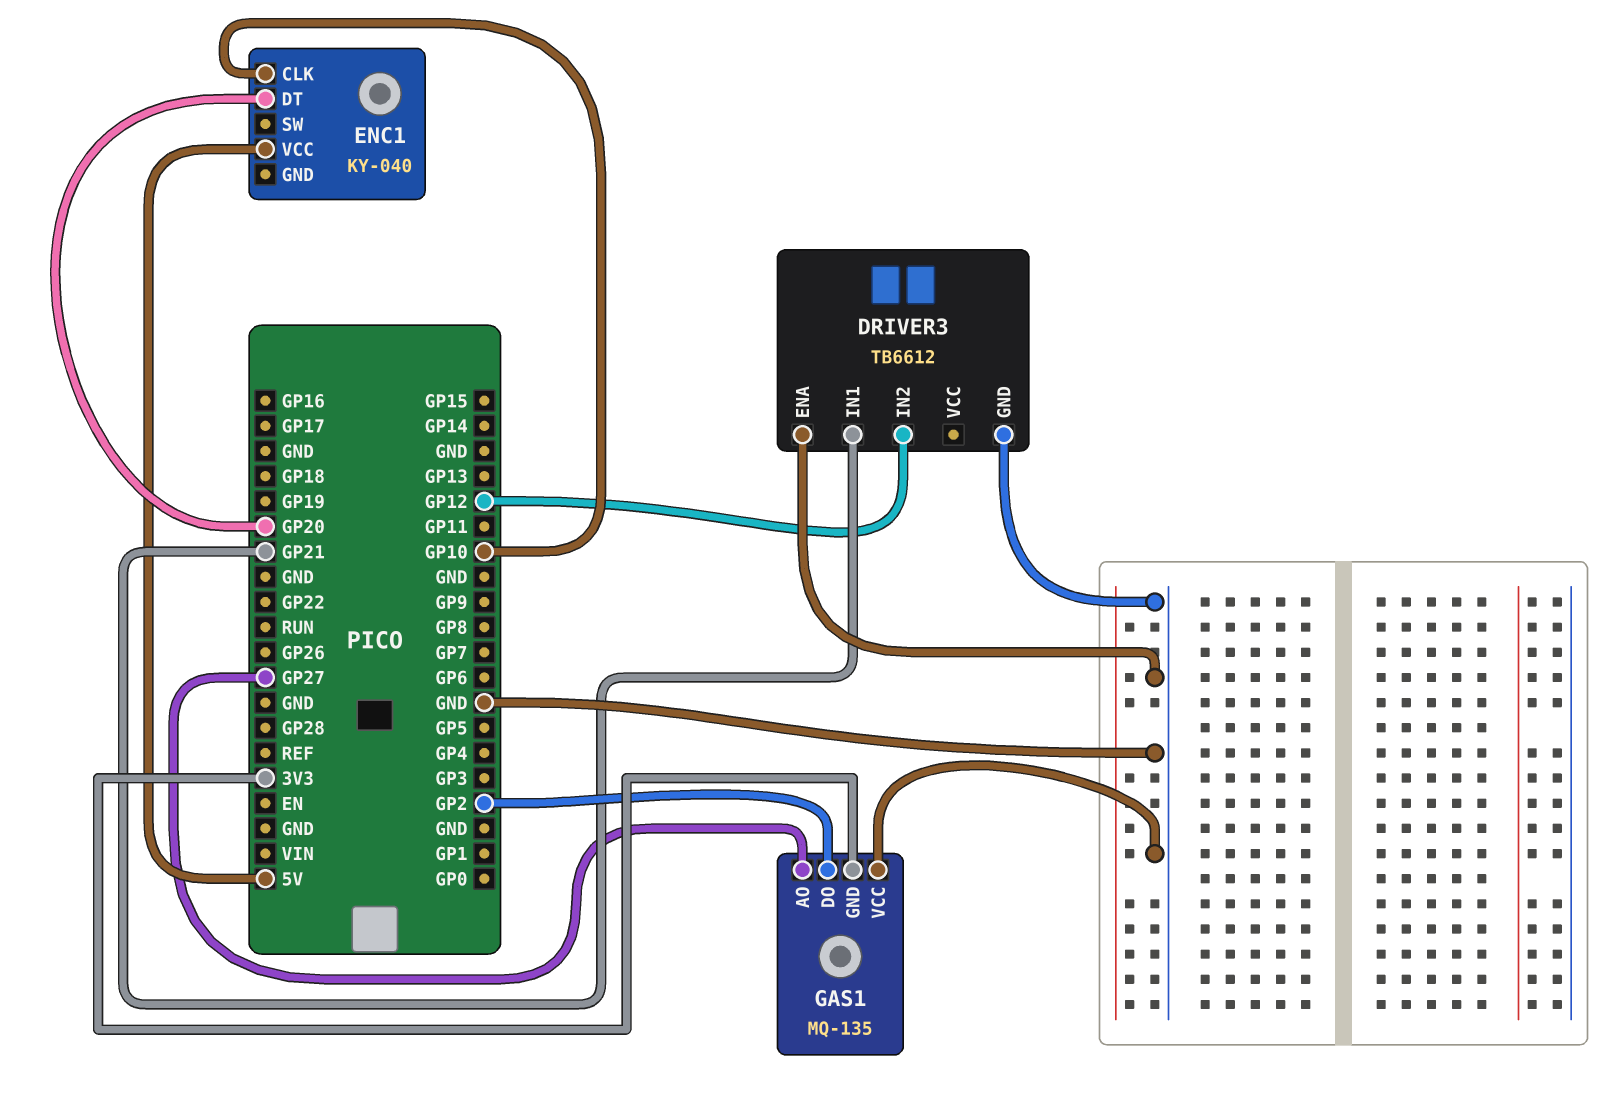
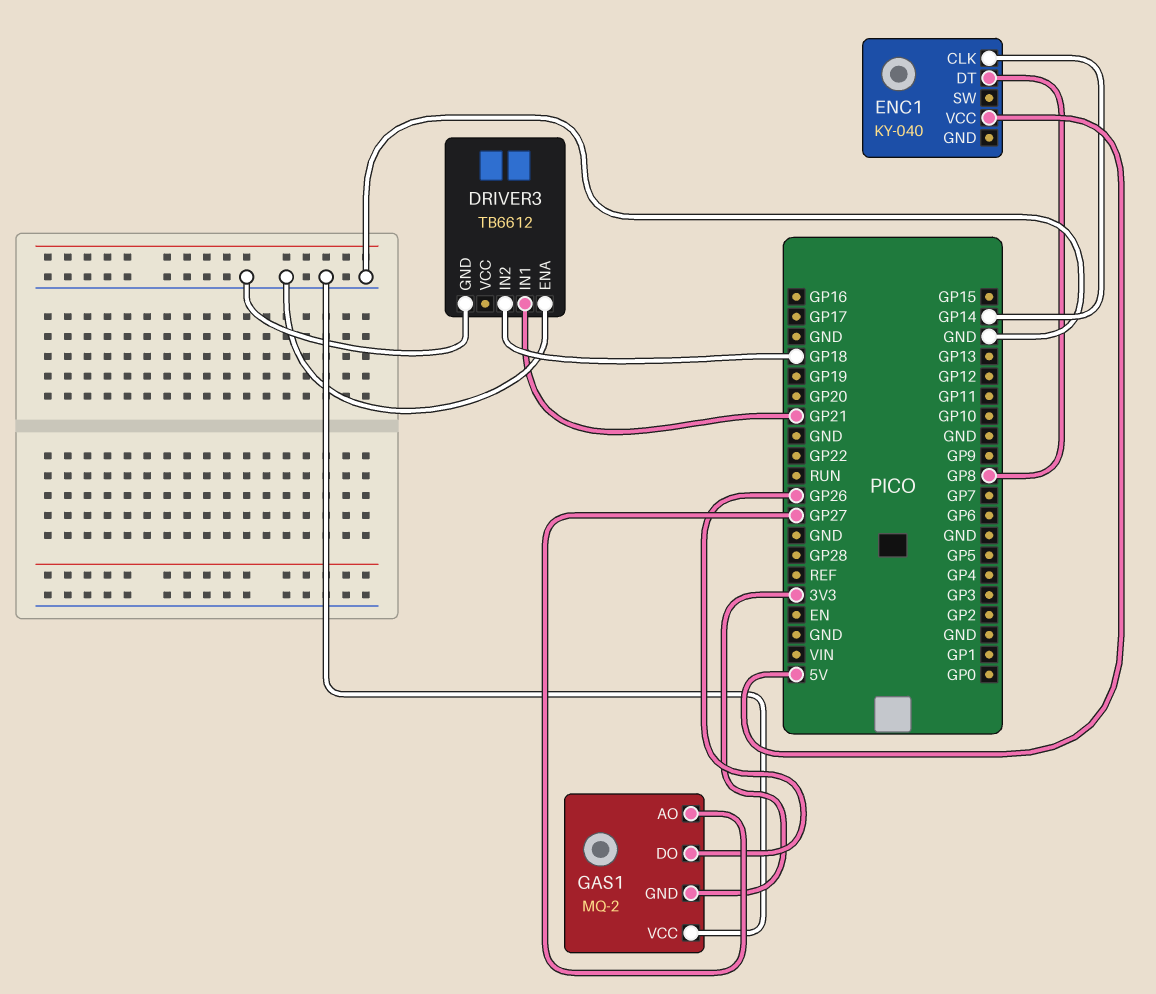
DRIVER3 pin IN2: GP12 -> GP18
ENC1 pin CLK: GP10 -> GP14
ENC1 pin DT: GP20 -> GP8
GAS1: MQ-135 -> MQ-2
GAS1 pin DO: GP2 -> GP26

